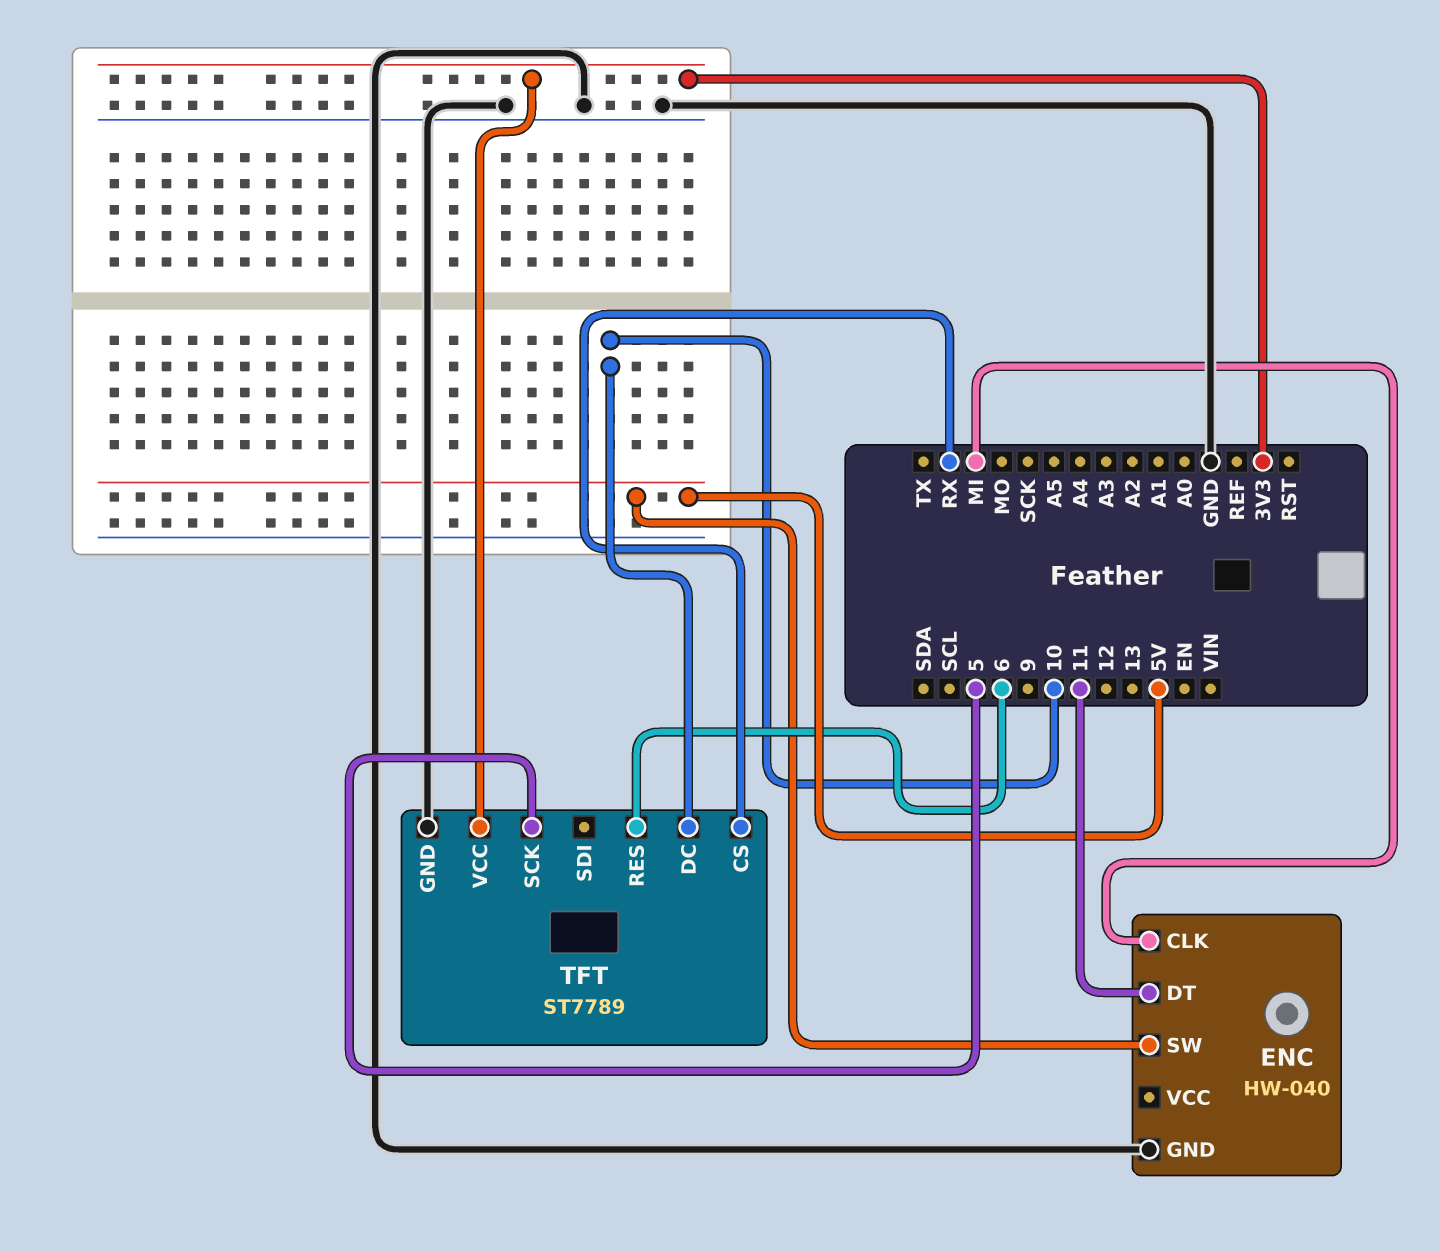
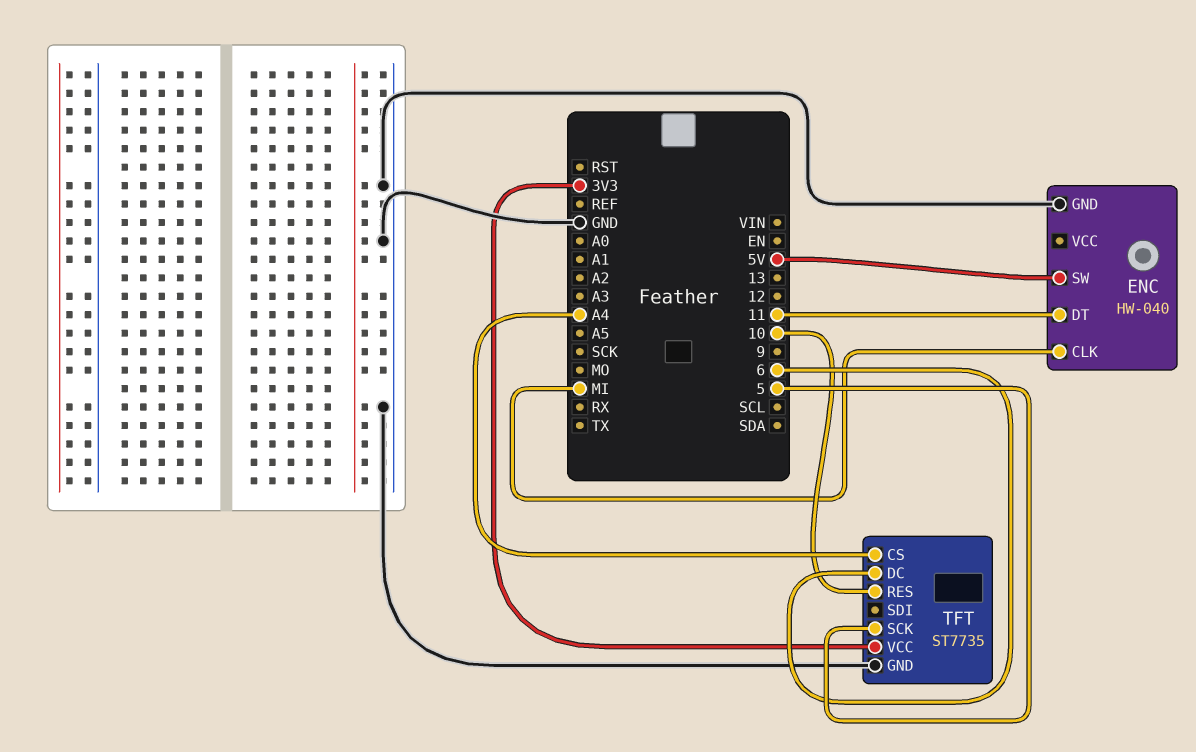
TFT: ST7789 -> ST7735
TFT pin CS: RX -> A4
TFT pin DC: 10 -> 6
TFT pin RES: 6 -> 10

